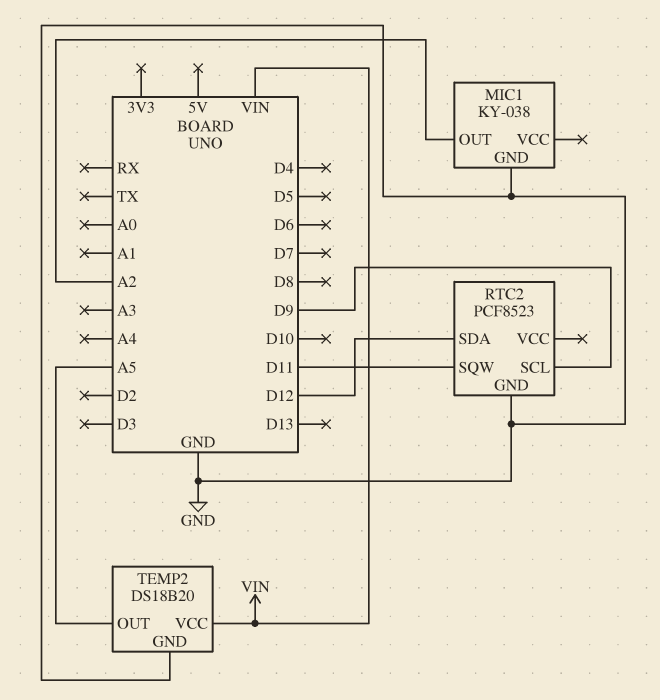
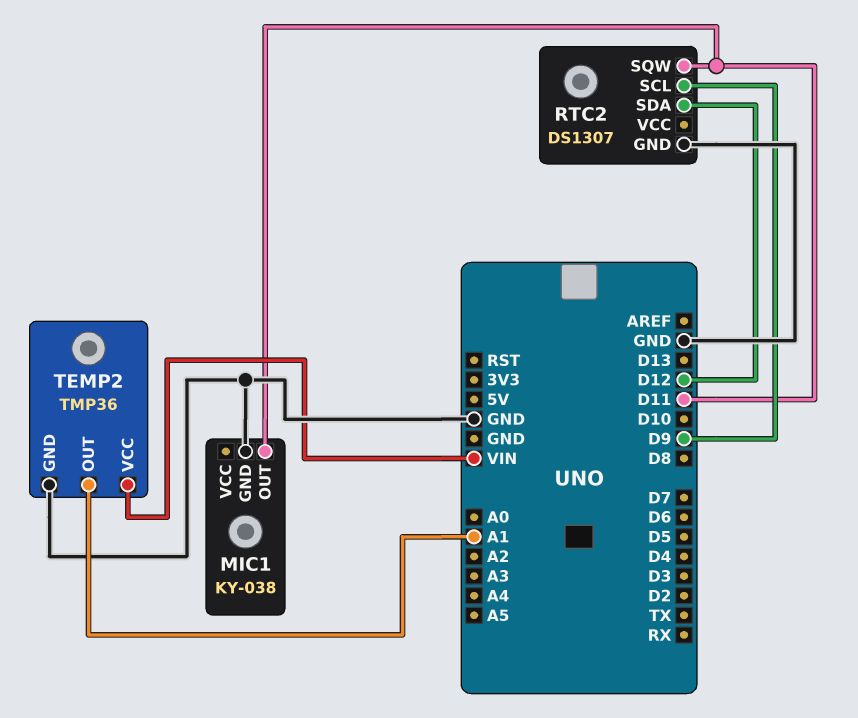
MIC1 pin OUT: A2 -> D11
RTC2: PCF8523 -> DS1307
TEMP2: DS18B20 -> TMP36
TEMP2 pin OUT: A5 -> A1

